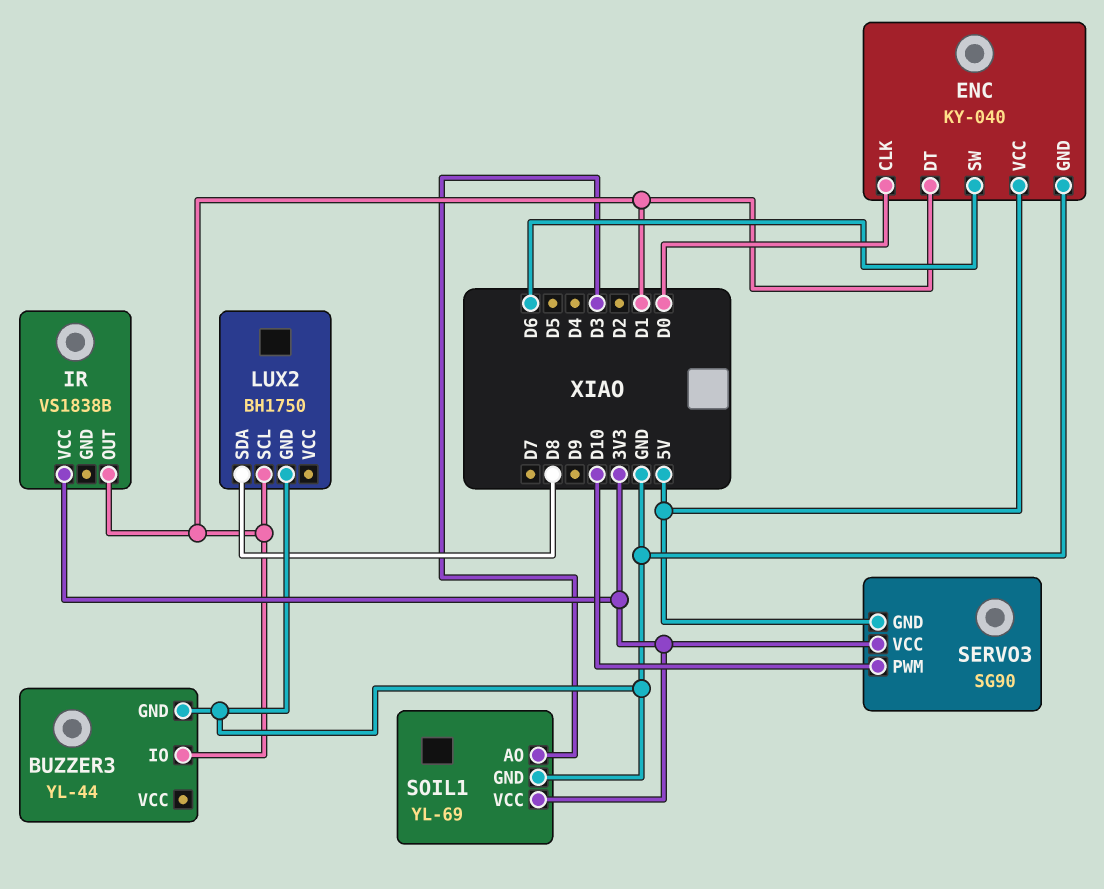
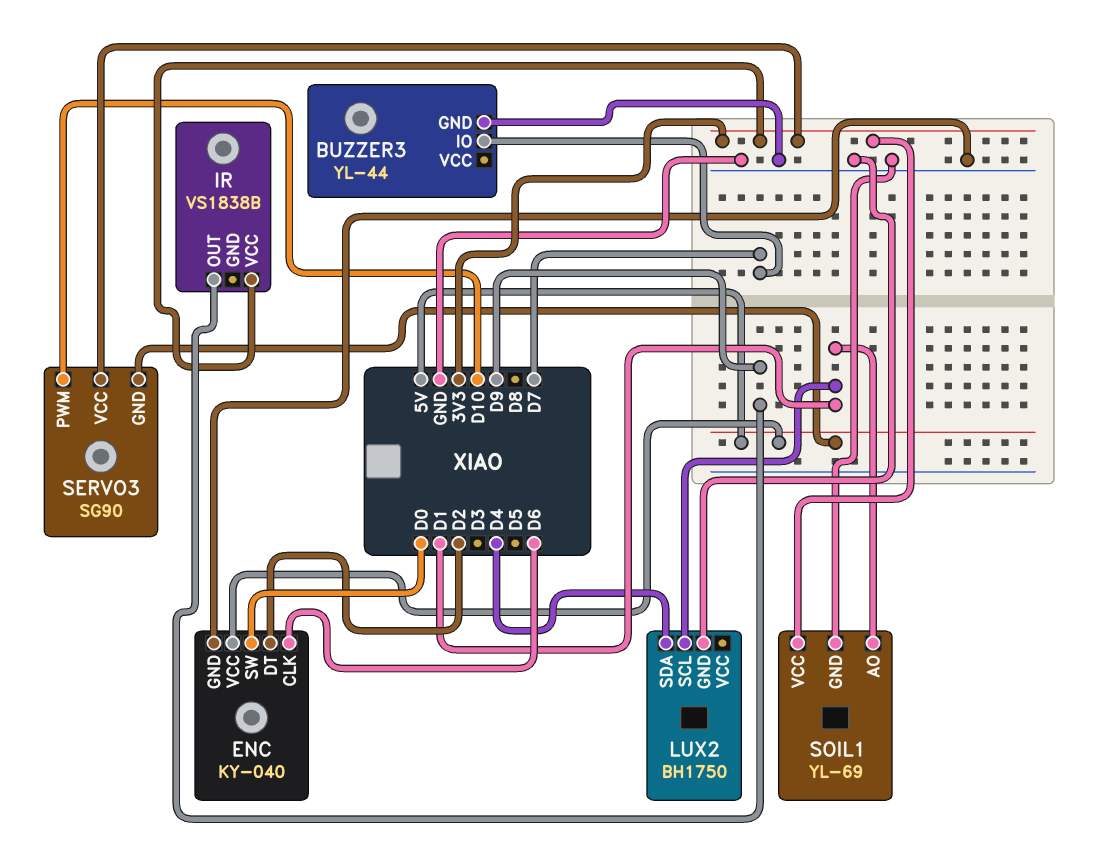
BUZZER3 pin IO: D1 -> D7
ENC pin CLK: D0 -> D6
ENC pin DT: D1 -> D2
ENC pin SW: D6 -> D0
IR pin OUT: D1 -> D9
LUX2 pin SDA: D8 -> D4
SOIL1 pin AO: D3 -> D1

